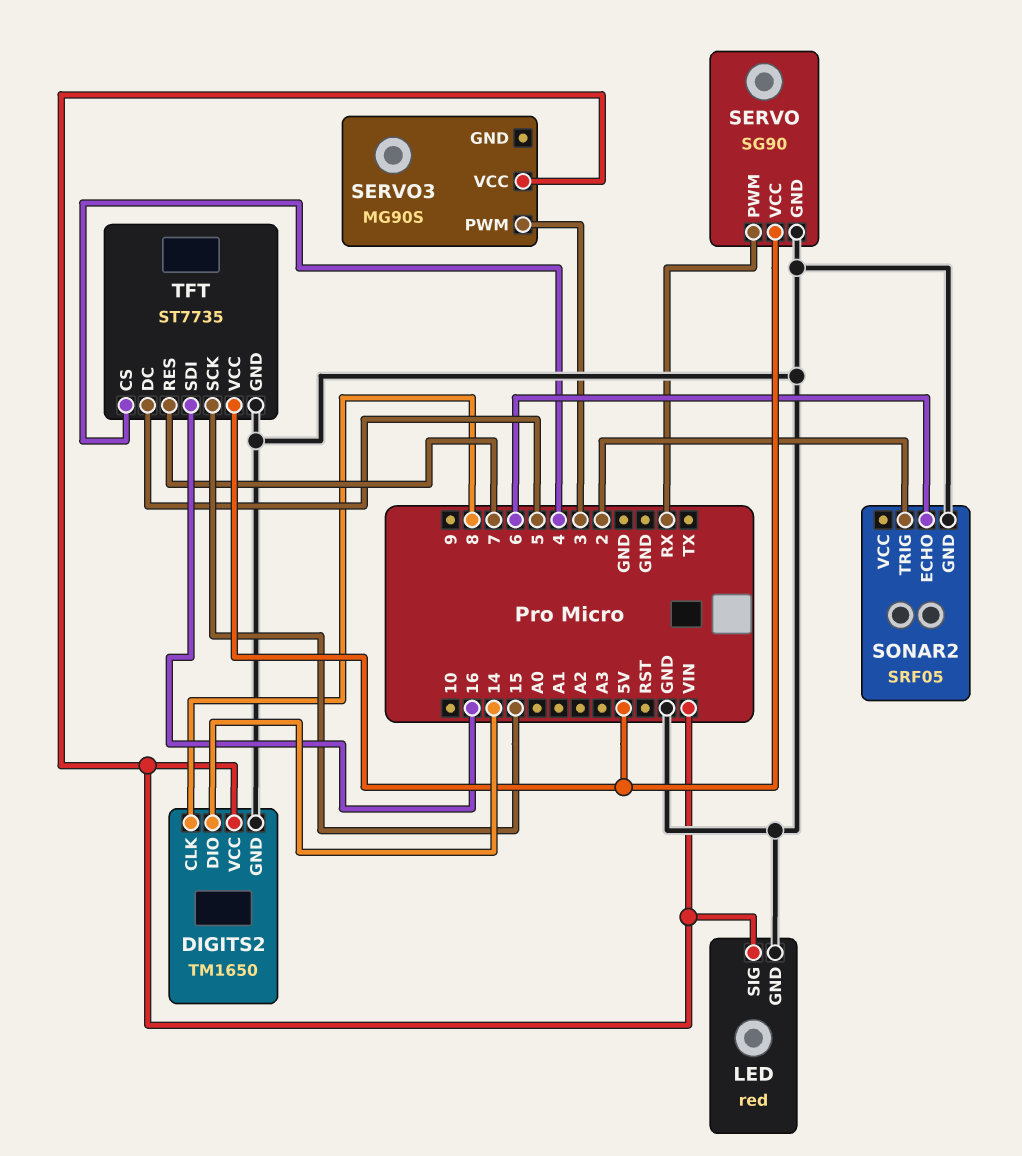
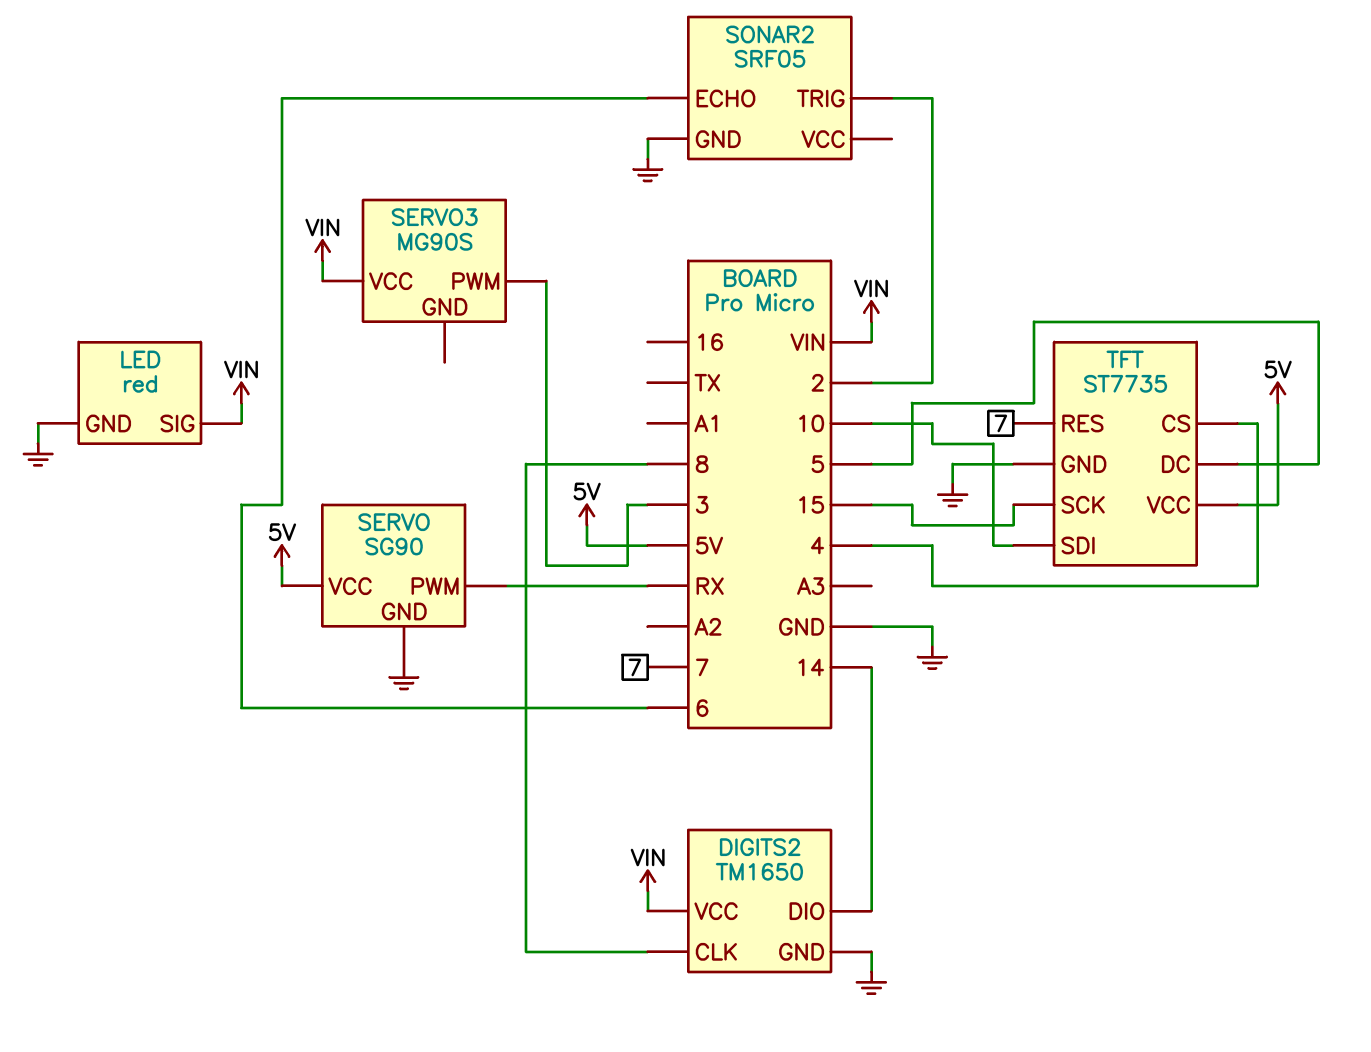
TFT pin SDI: 16 -> 10

